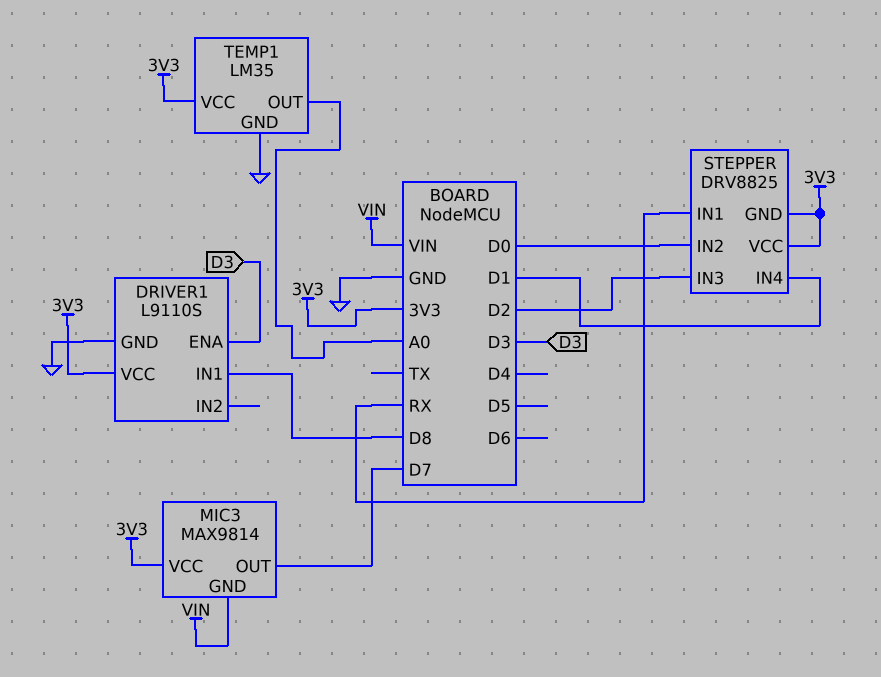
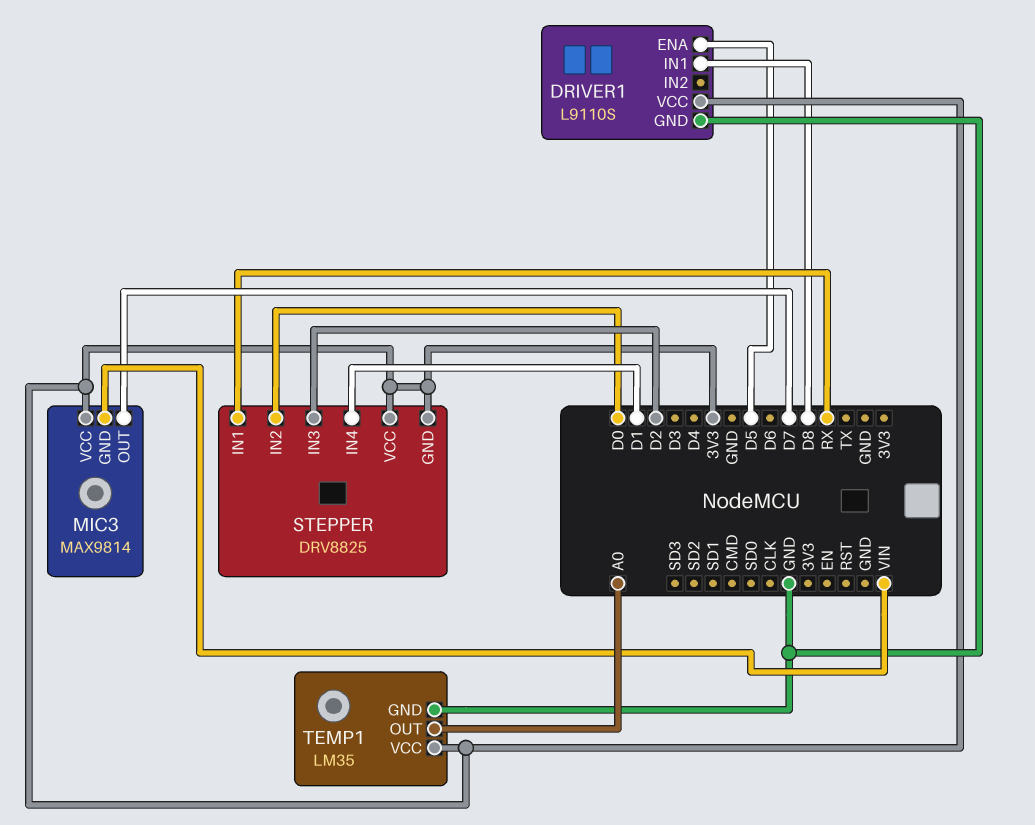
DRIVER1 pin ENA: D3 -> D5

